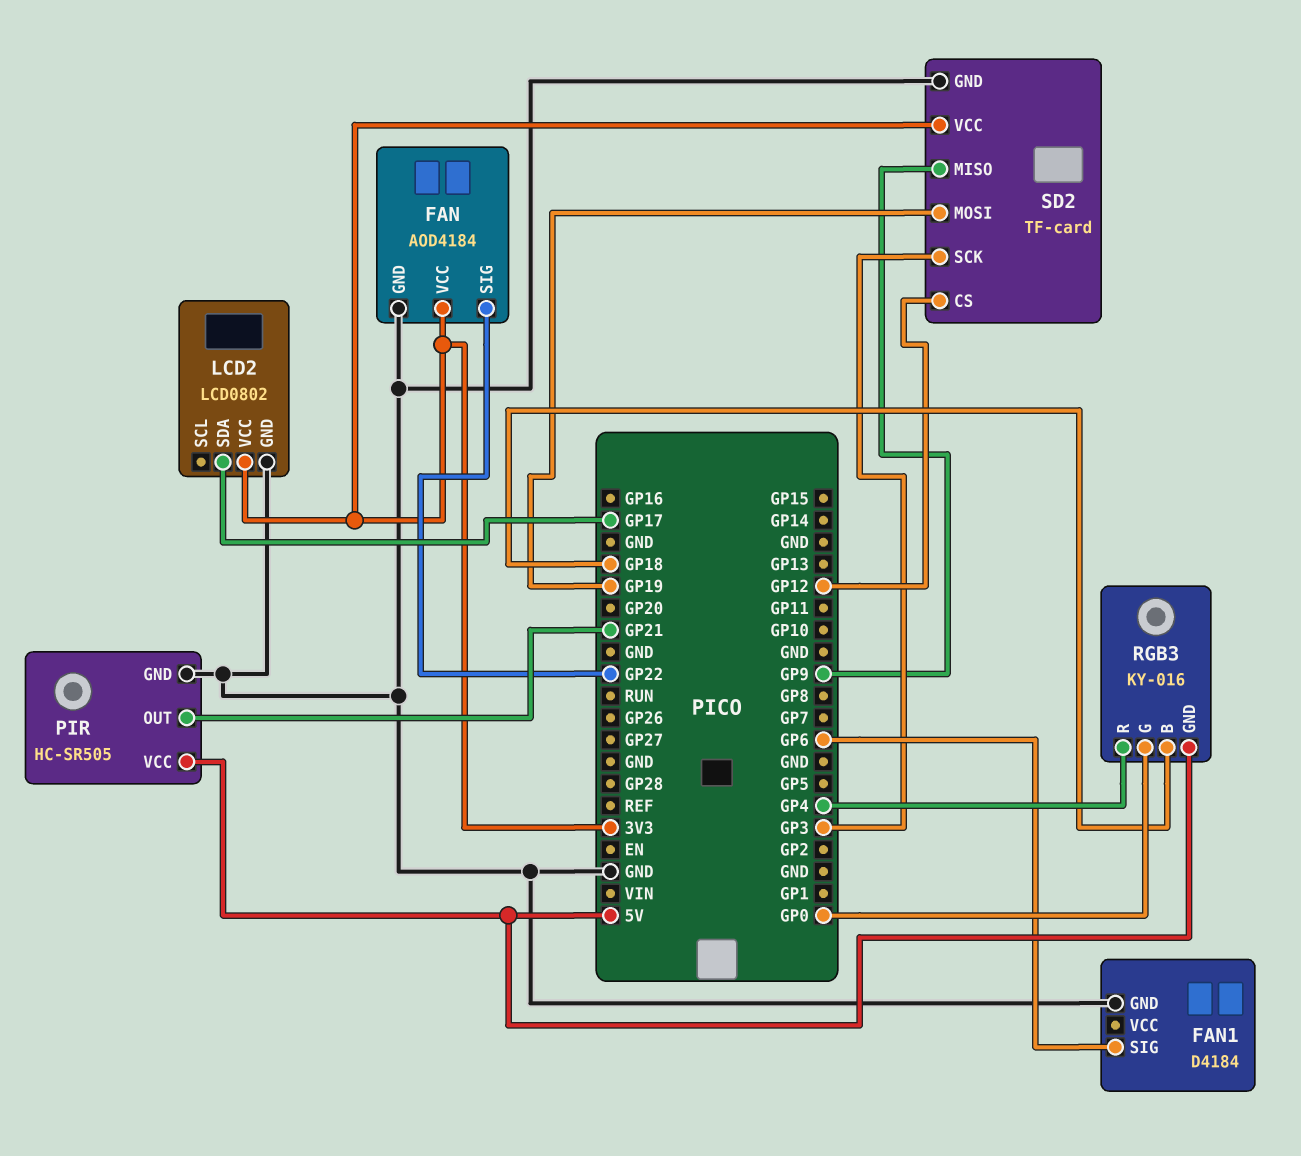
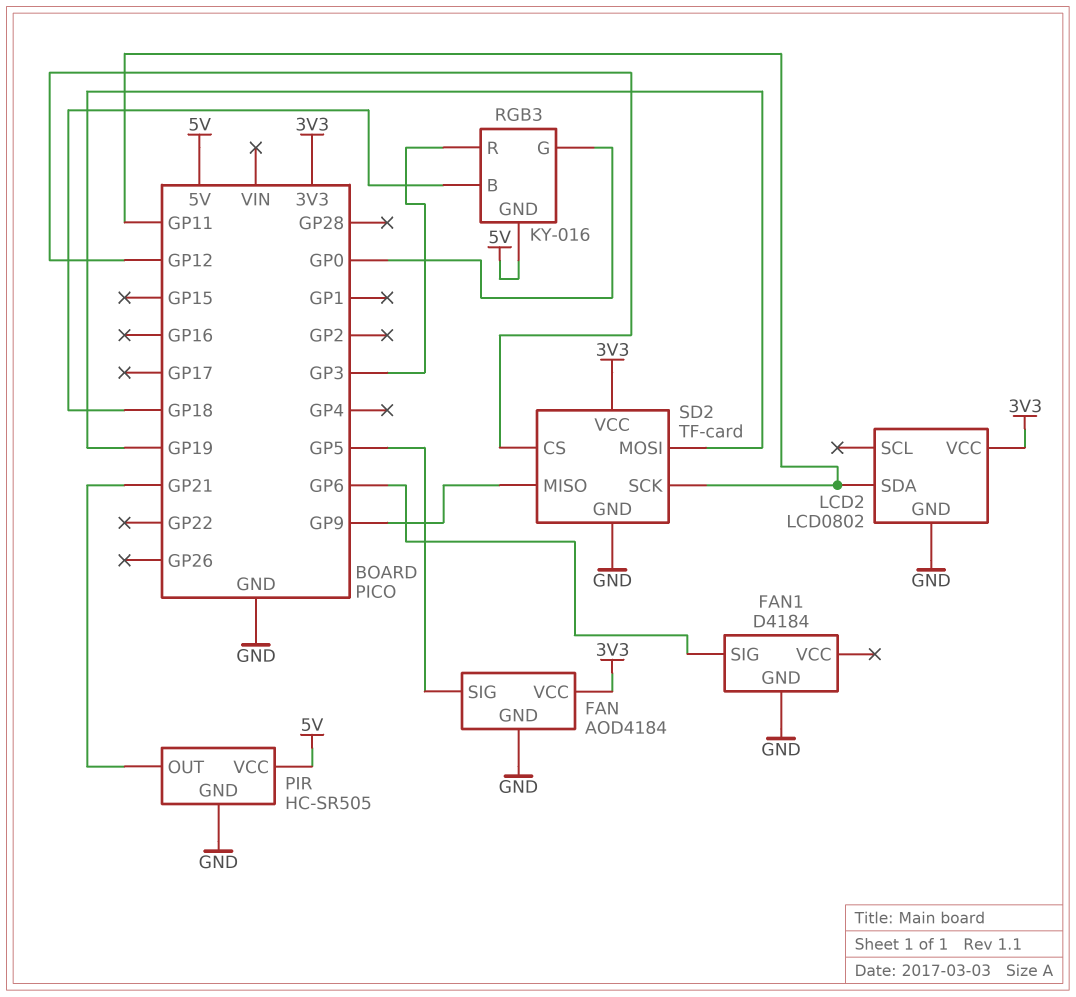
FAN pin SIG: GP22 -> GP5
LCD2 pin SDA: GP17 -> GP11
RGB3 pin R: GP4 -> GP3
SD2 pin SCK: GP3 -> GP11

